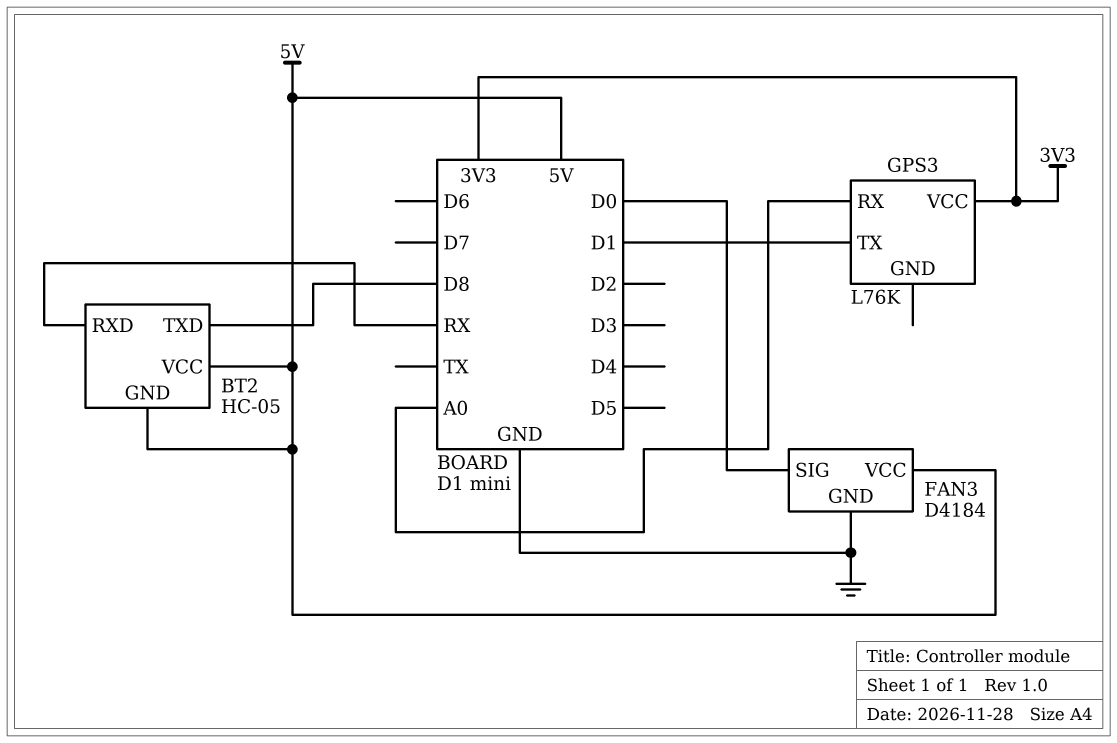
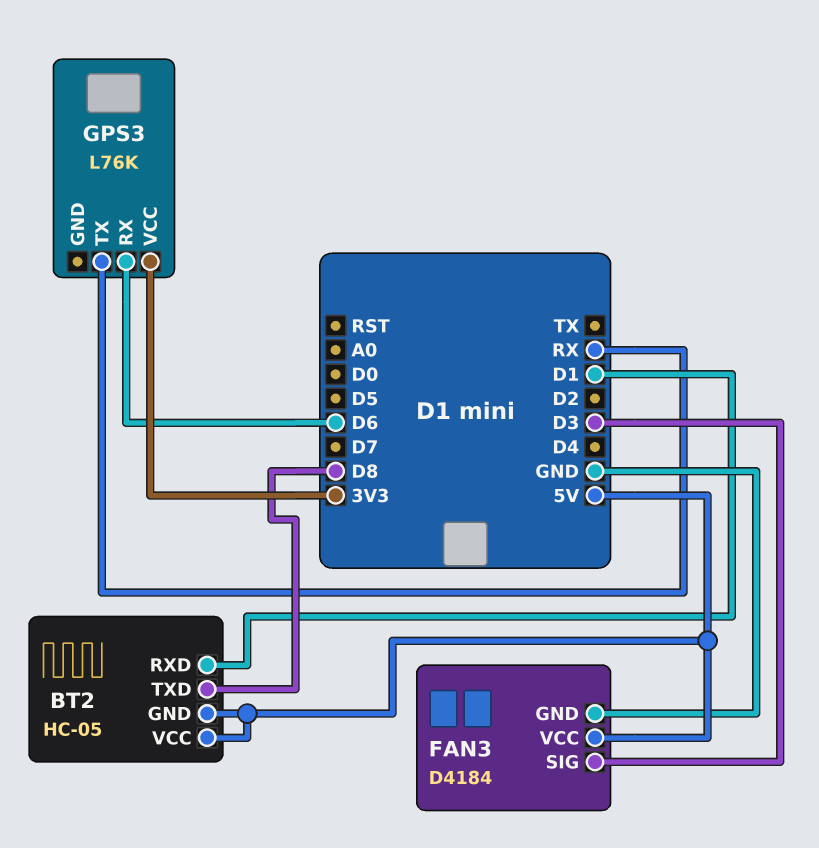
BT2 pin RXD: RX -> D1
FAN3 pin SIG: D0 -> D3
GPS3 pin RX: A0 -> D6
GPS3 pin TX: D1 -> RX

